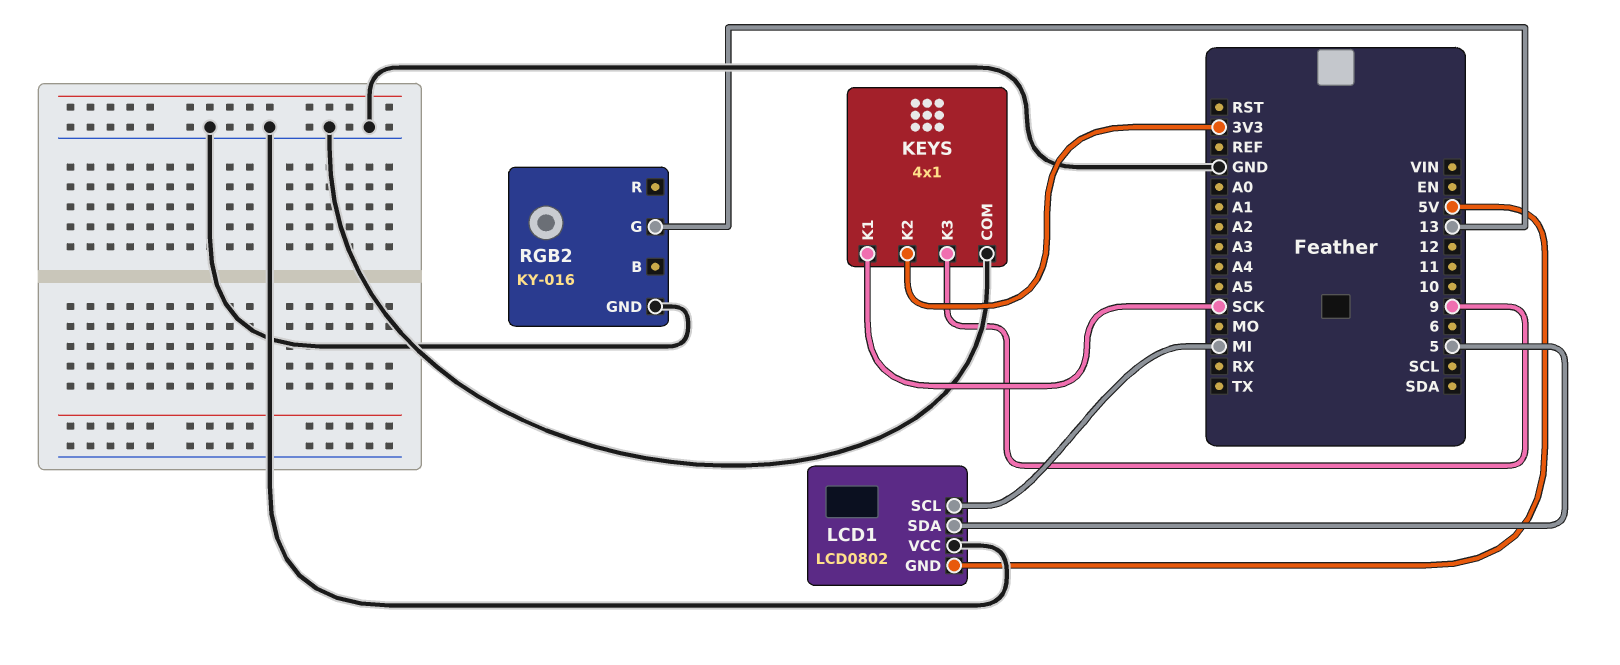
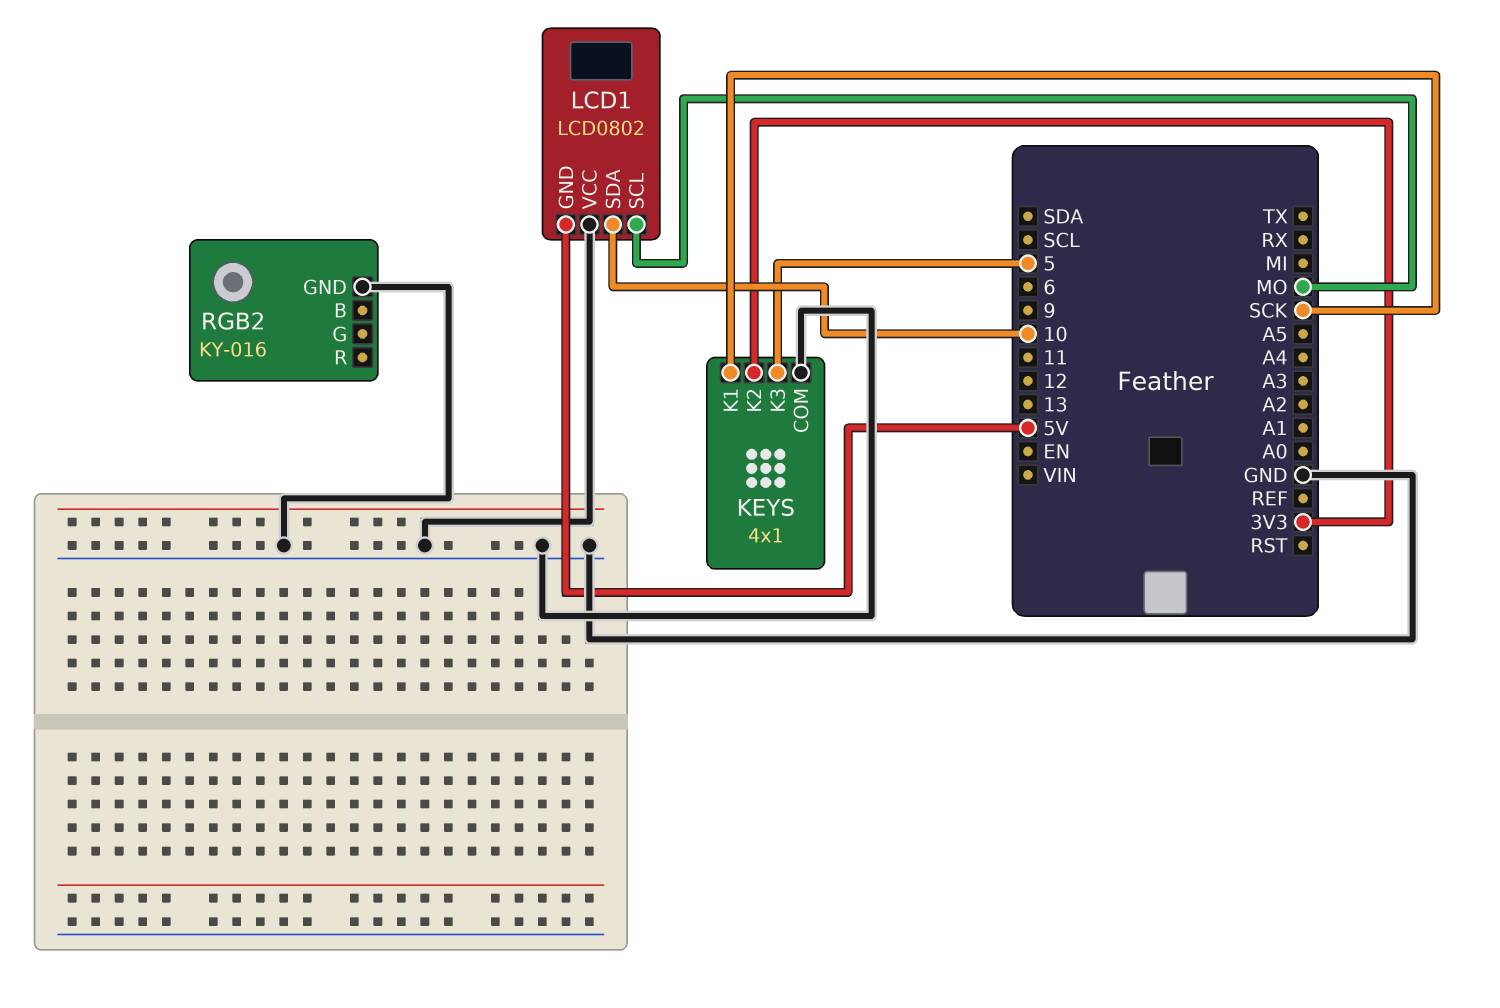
KEYS pin K3: 9 -> 5
LCD1 pin SCL: MI -> MO
LCD1 pin SDA: 5 -> 10
RGB2 pin G: 13 -> none

